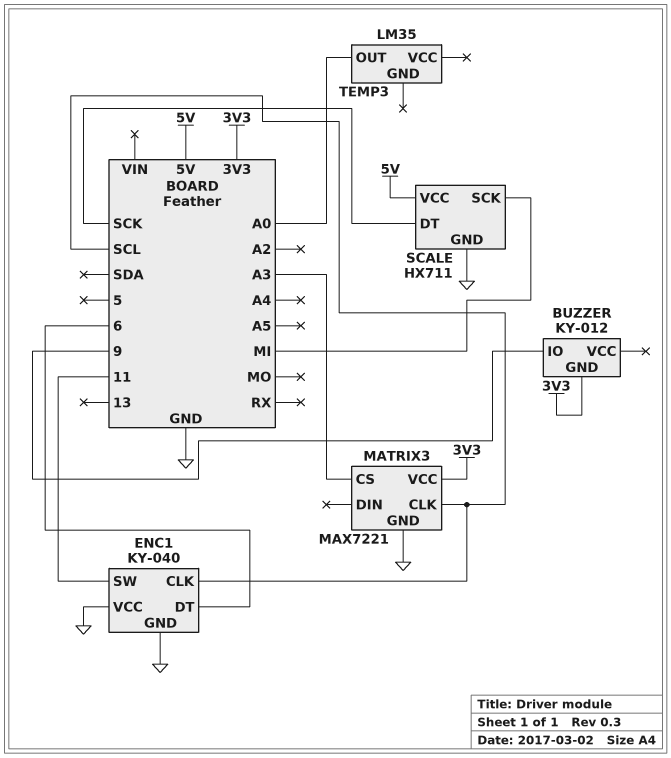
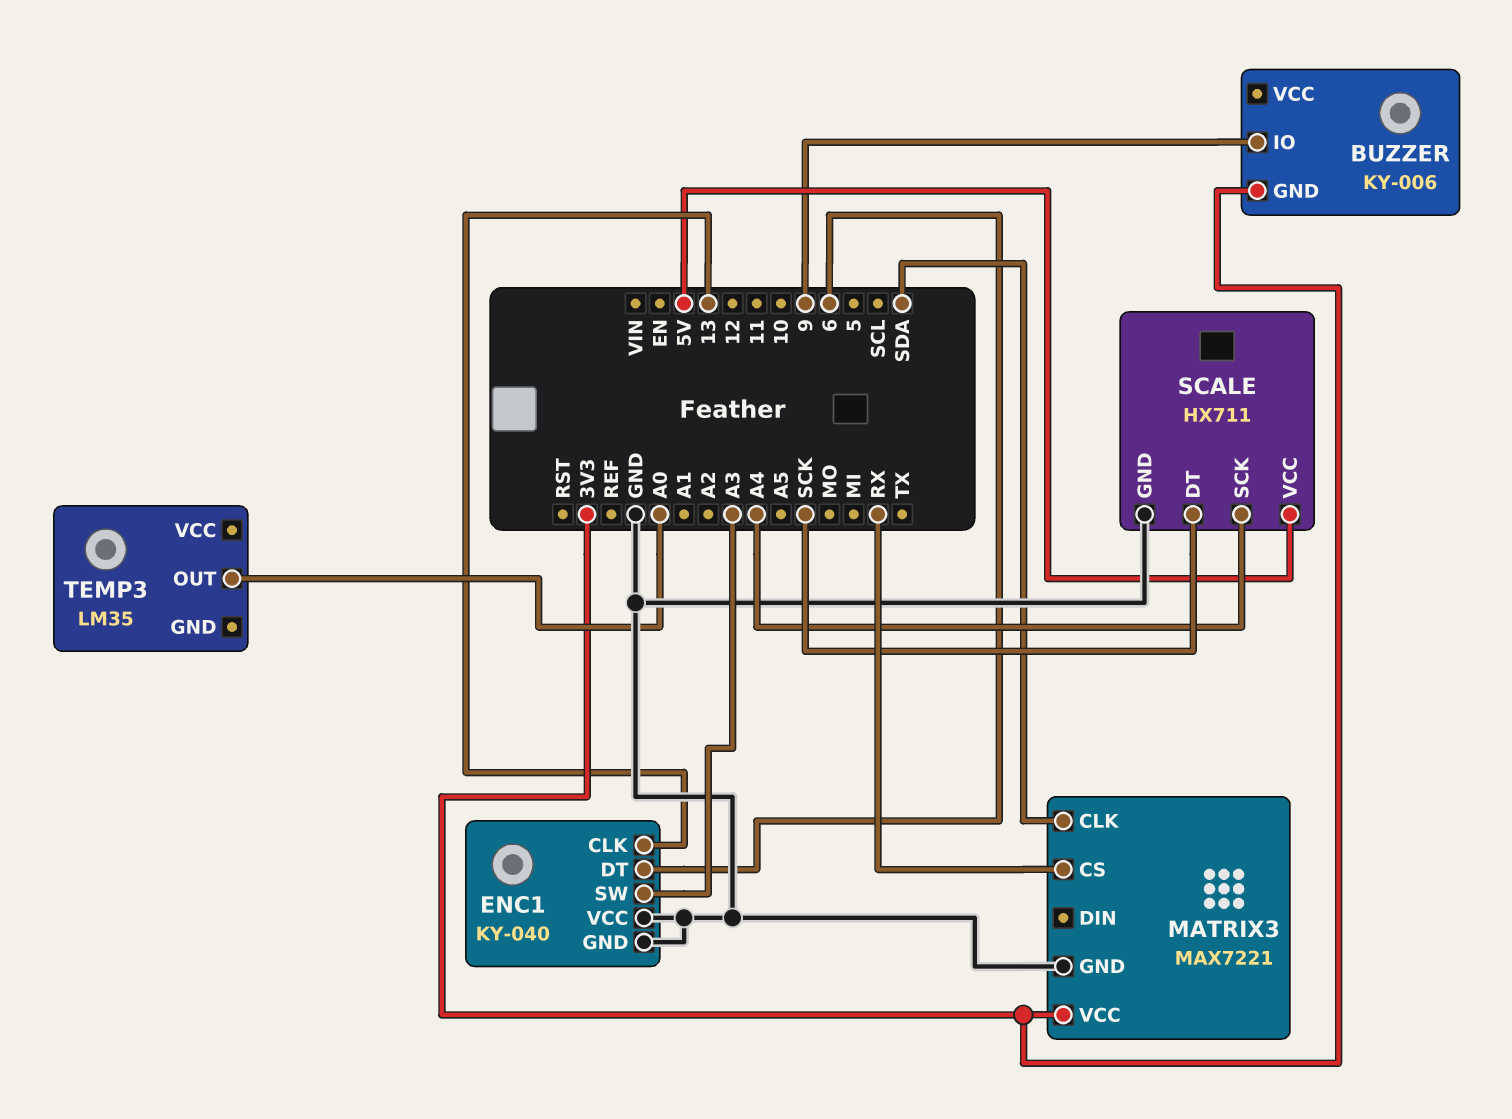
BUZZER: KY-012 -> KY-006
ENC1 pin CLK: SCL -> 13
ENC1 pin SW: 11 -> A3
MATRIX3 pin CLK: SCL -> SDA
MATRIX3 pin CS: A3 -> RX
SCALE pin SCK: MI -> A4

